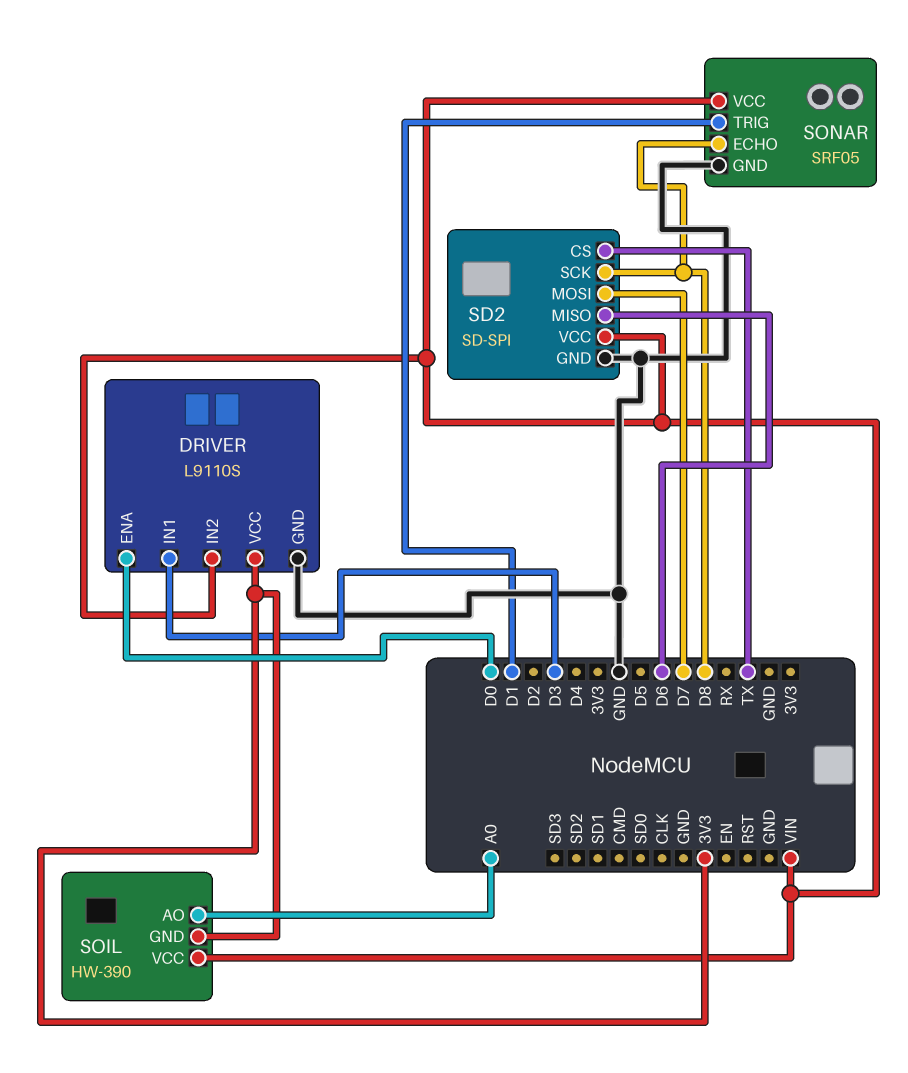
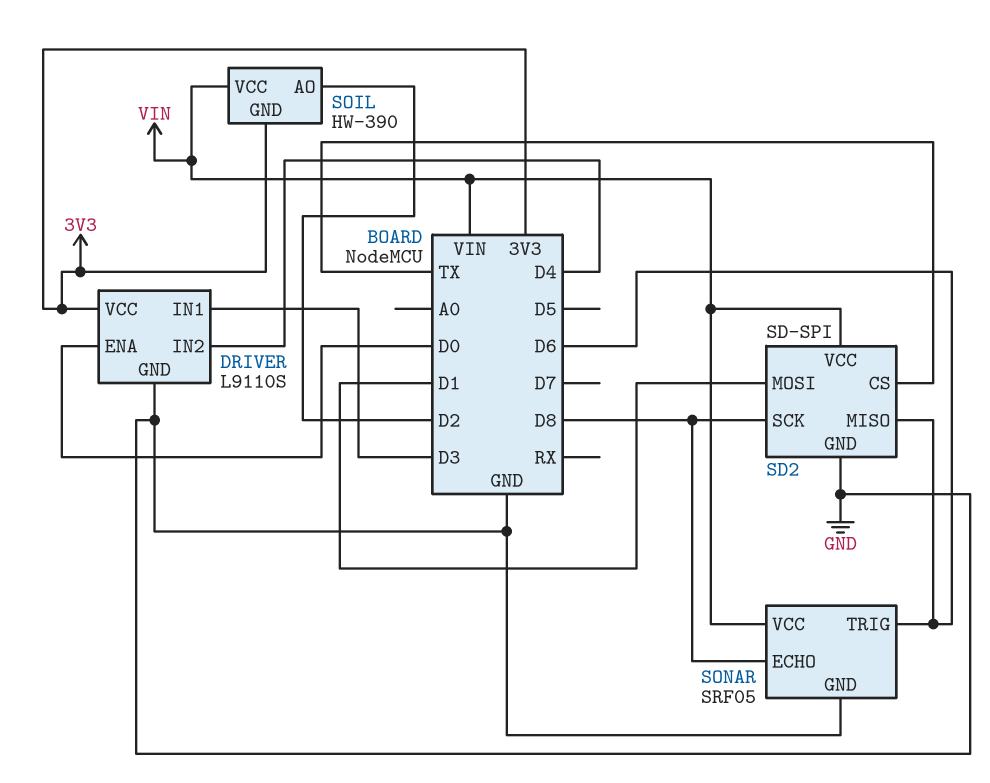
DRIVER pin IN2: VIN -> D4
SD2 pin MOSI: D7 -> D1
SOIL pin AO: A0 -> D2
SONAR pin TRIG: D1 -> D6

